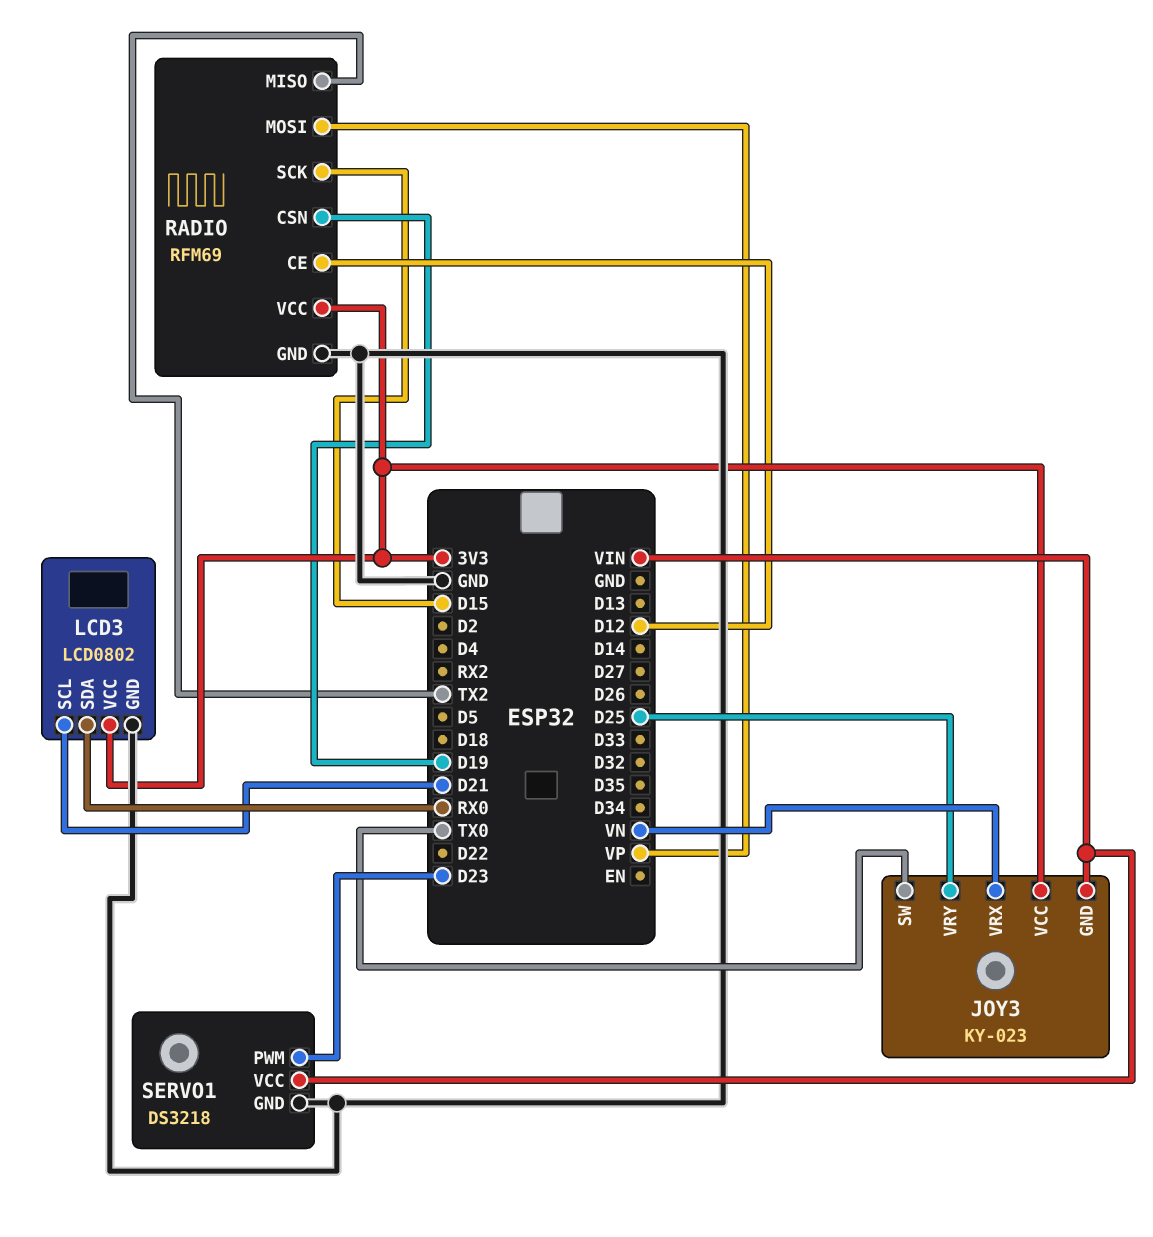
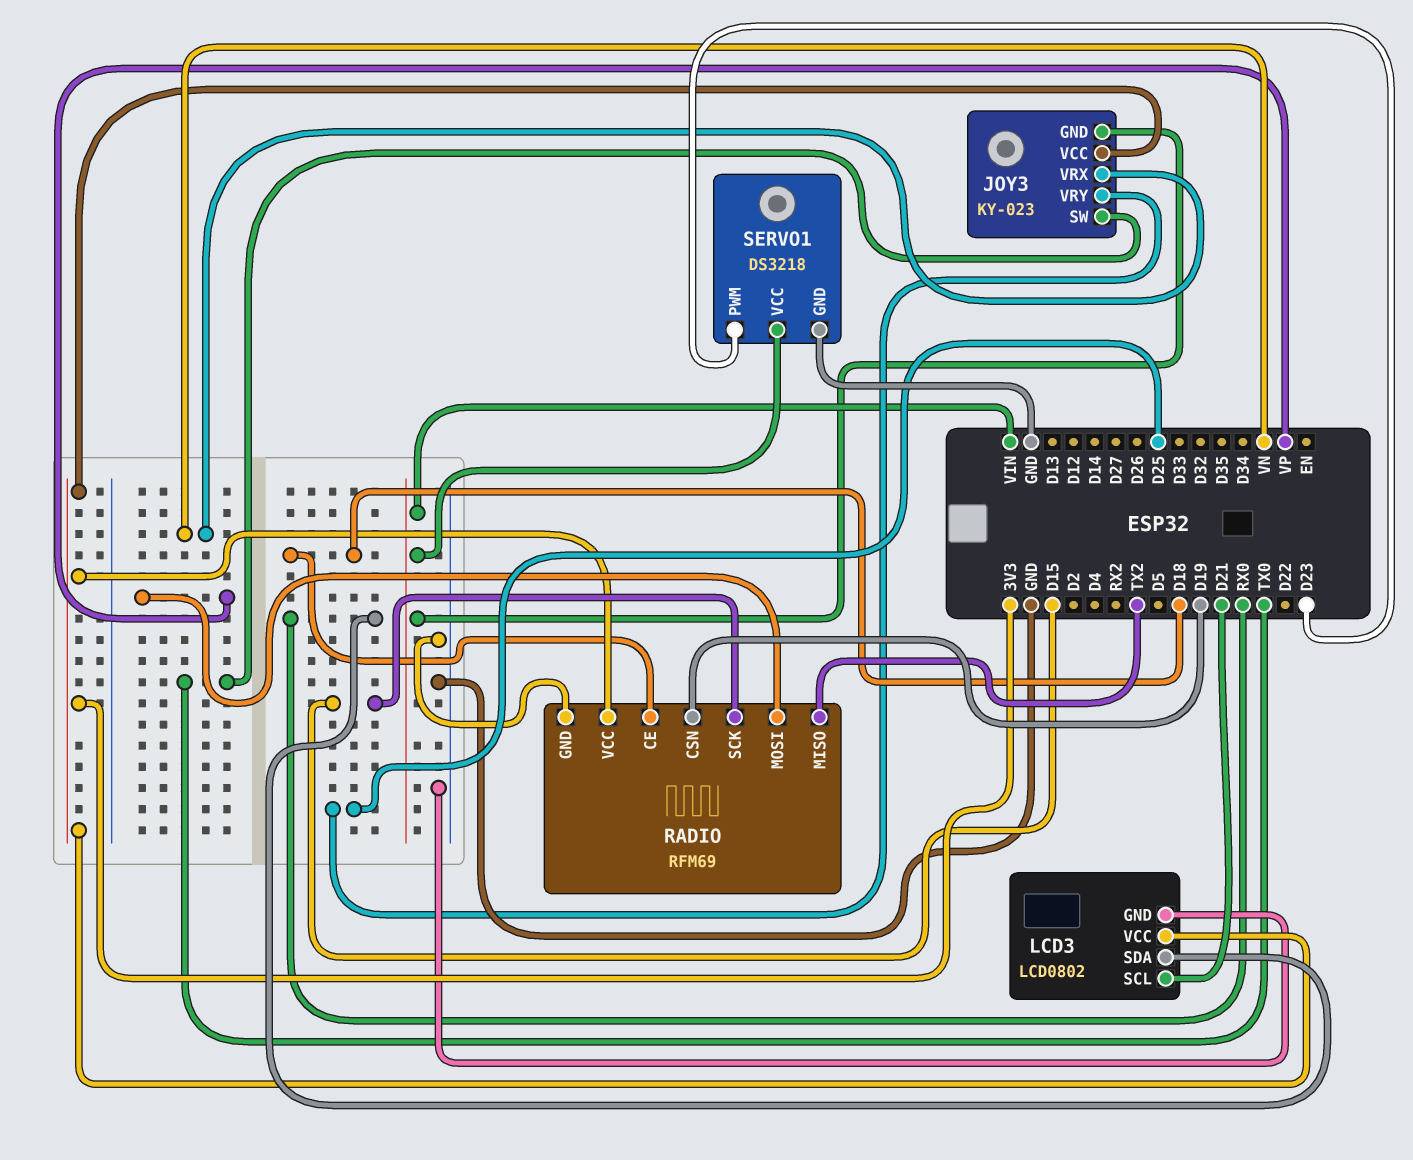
RADIO pin CE: D12 -> D18

